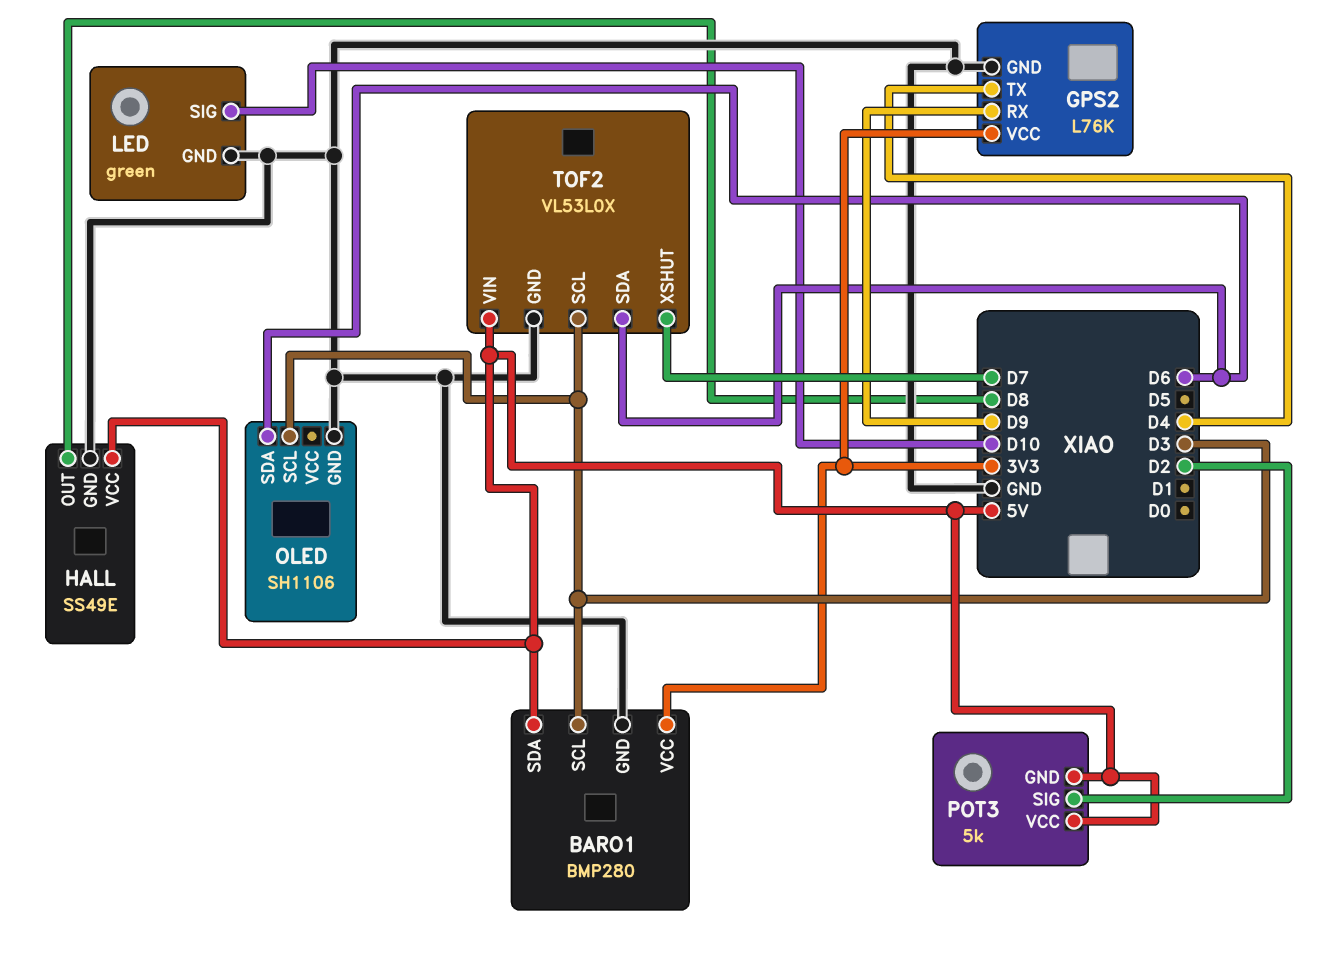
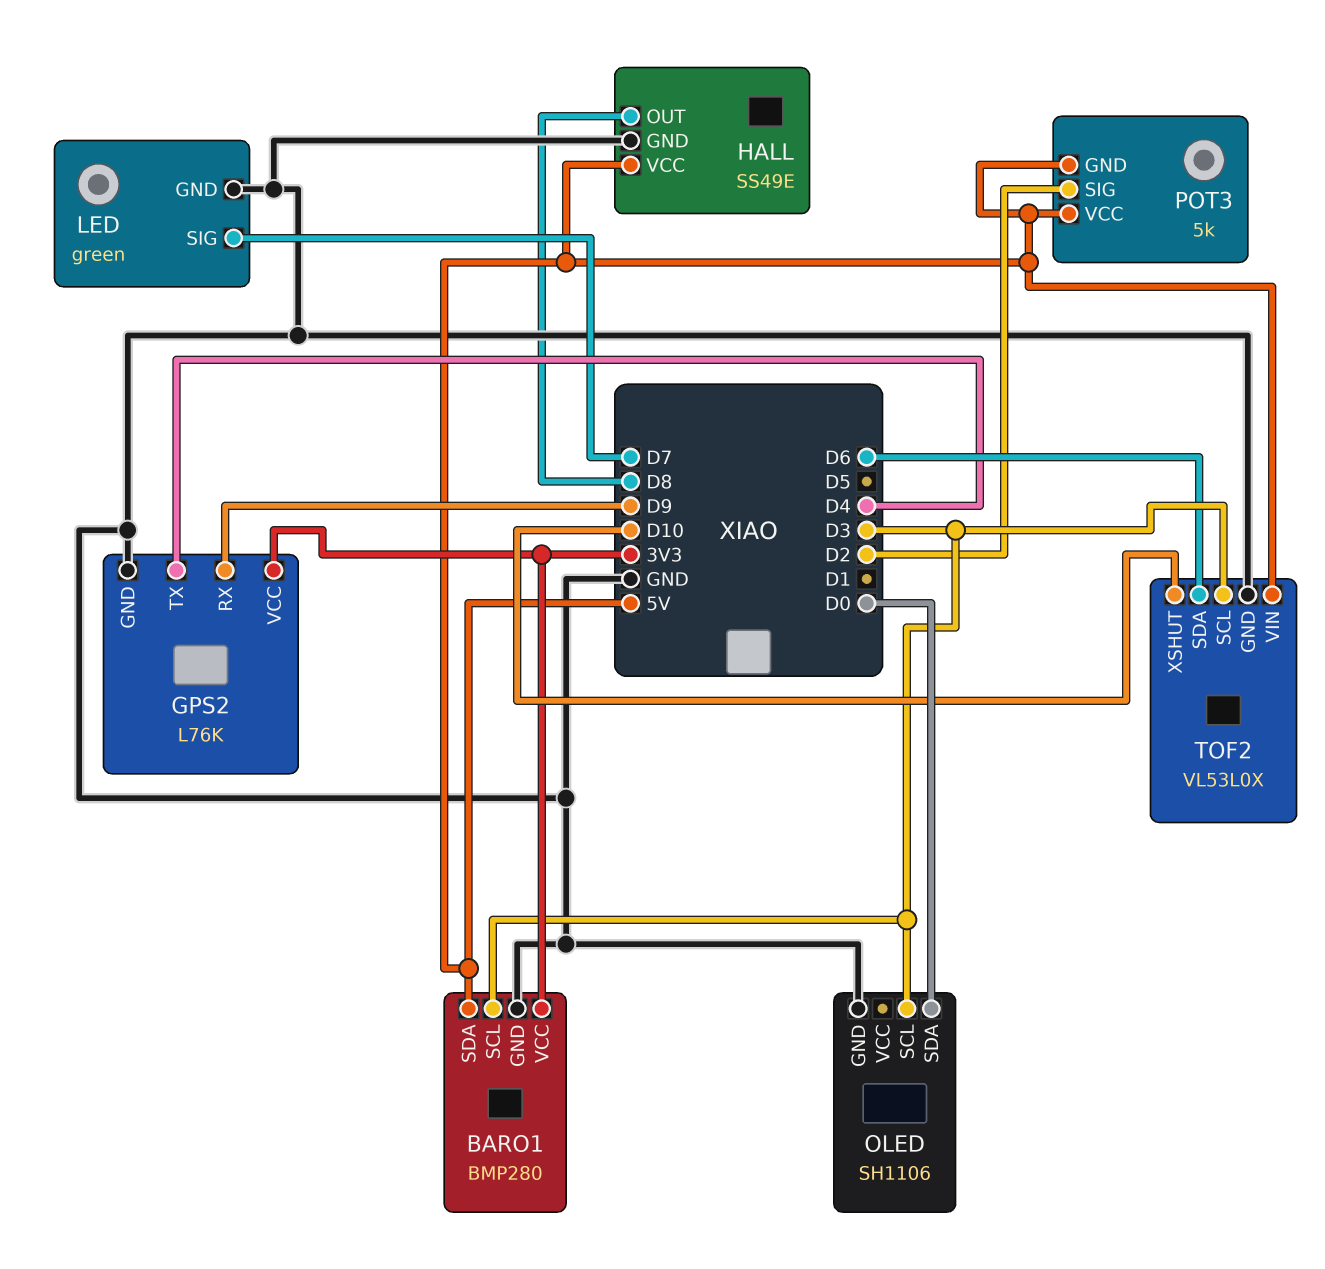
LED pin SIG: D10 -> D7
OLED pin SDA: D6 -> D0
TOF2 pin XSHUT: D7 -> D10

